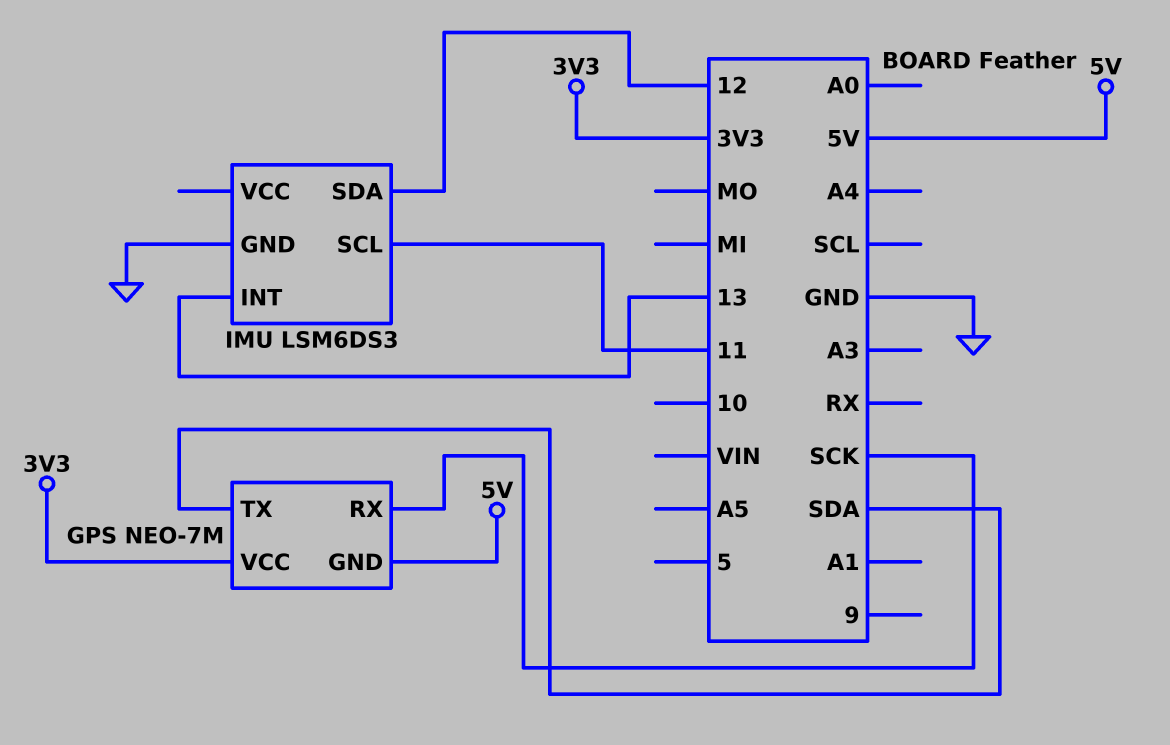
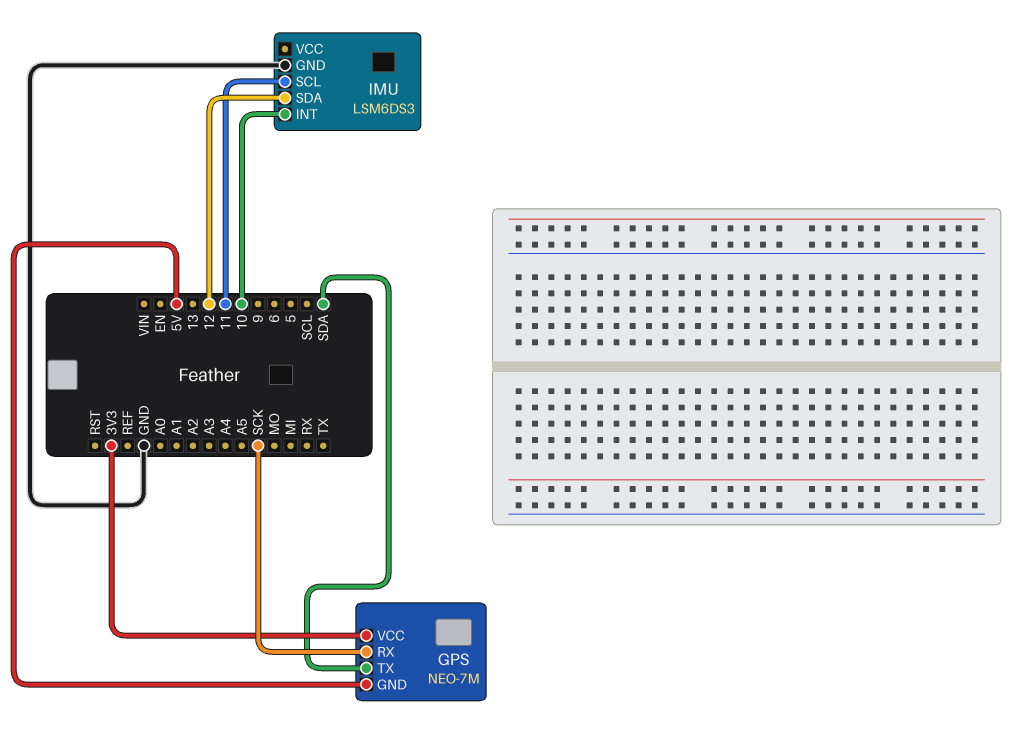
IMU pin INT: 13 -> 10

